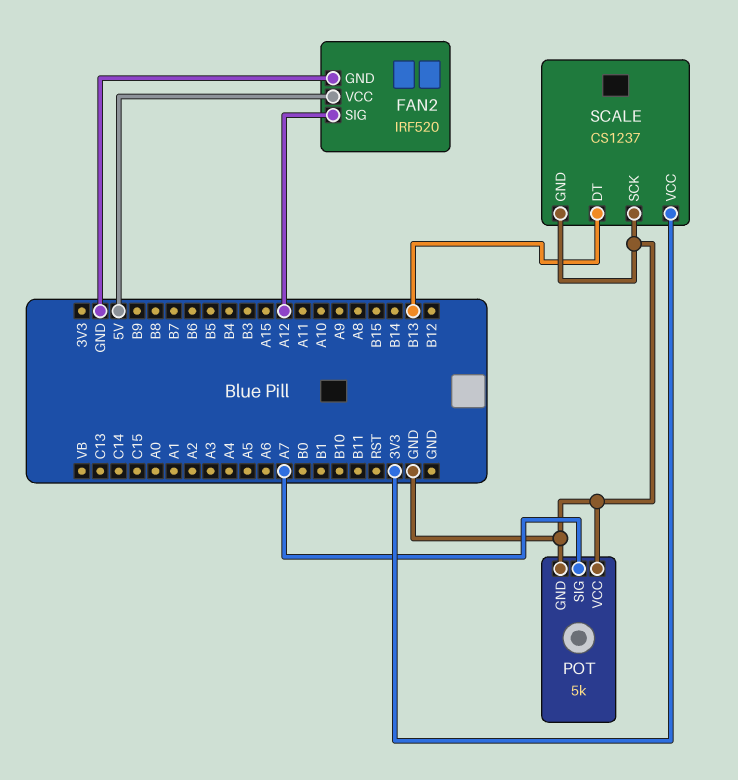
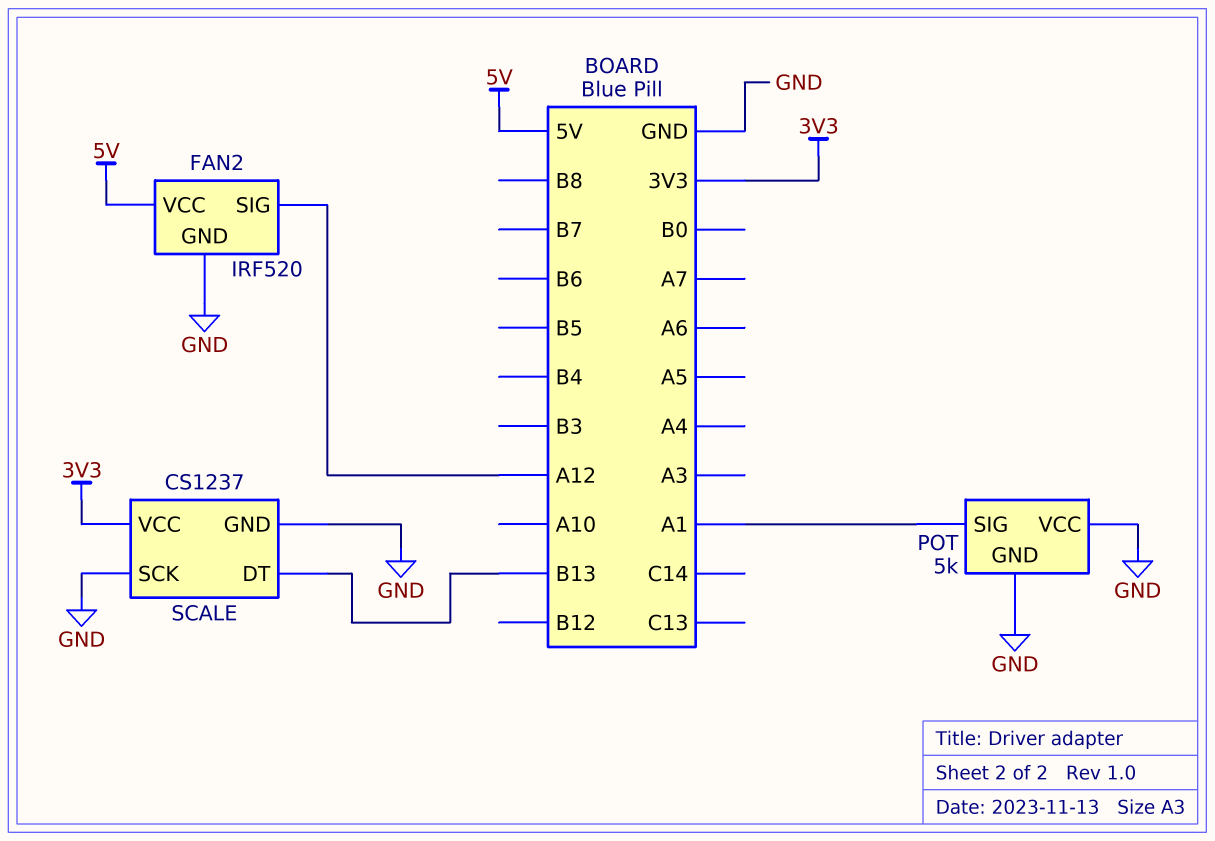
POT pin SIG: A7 -> A1

